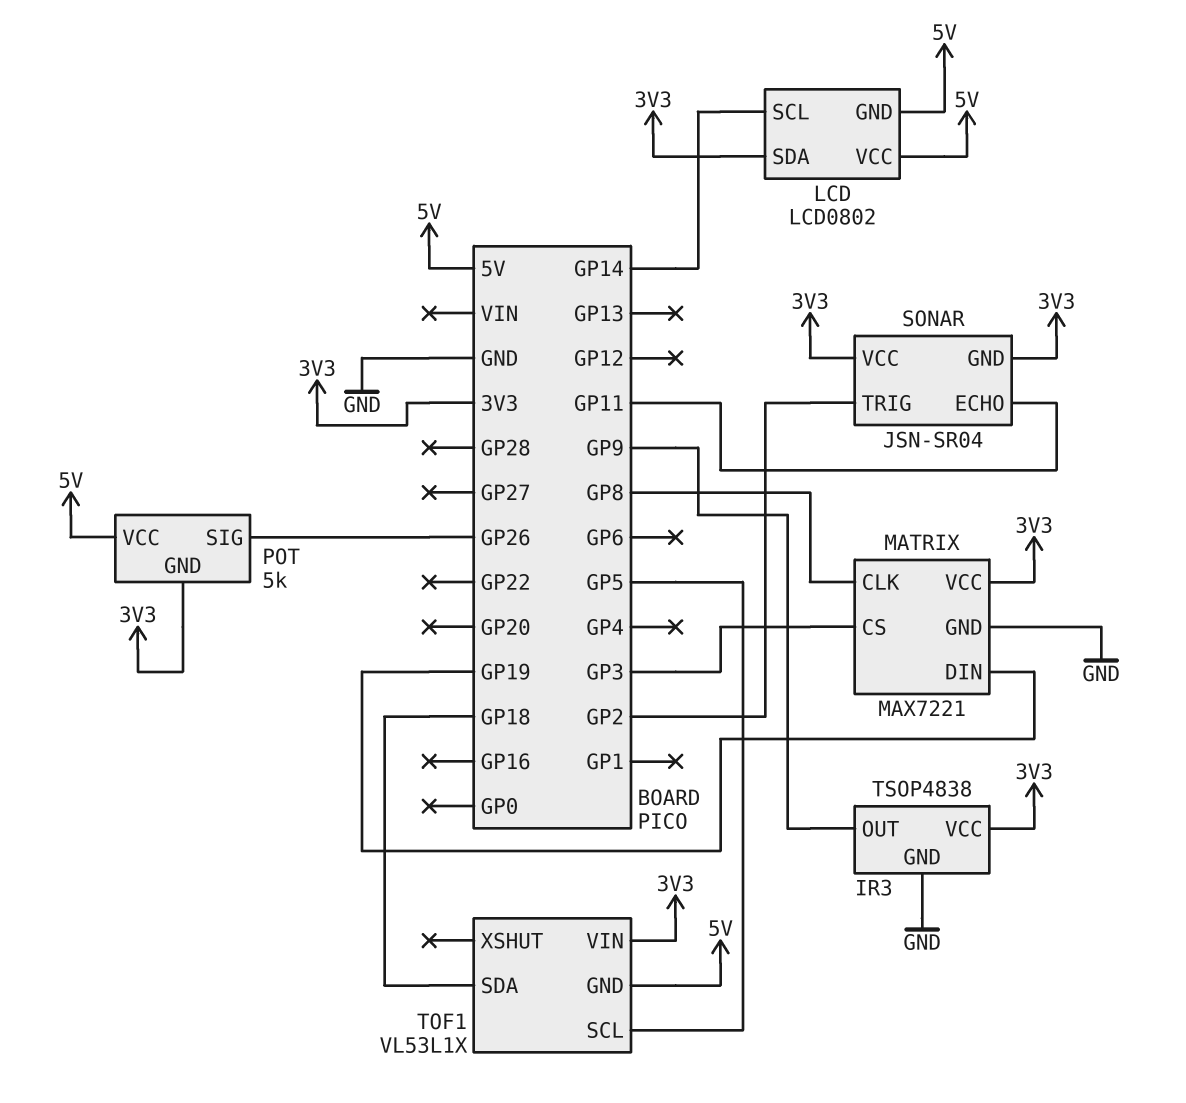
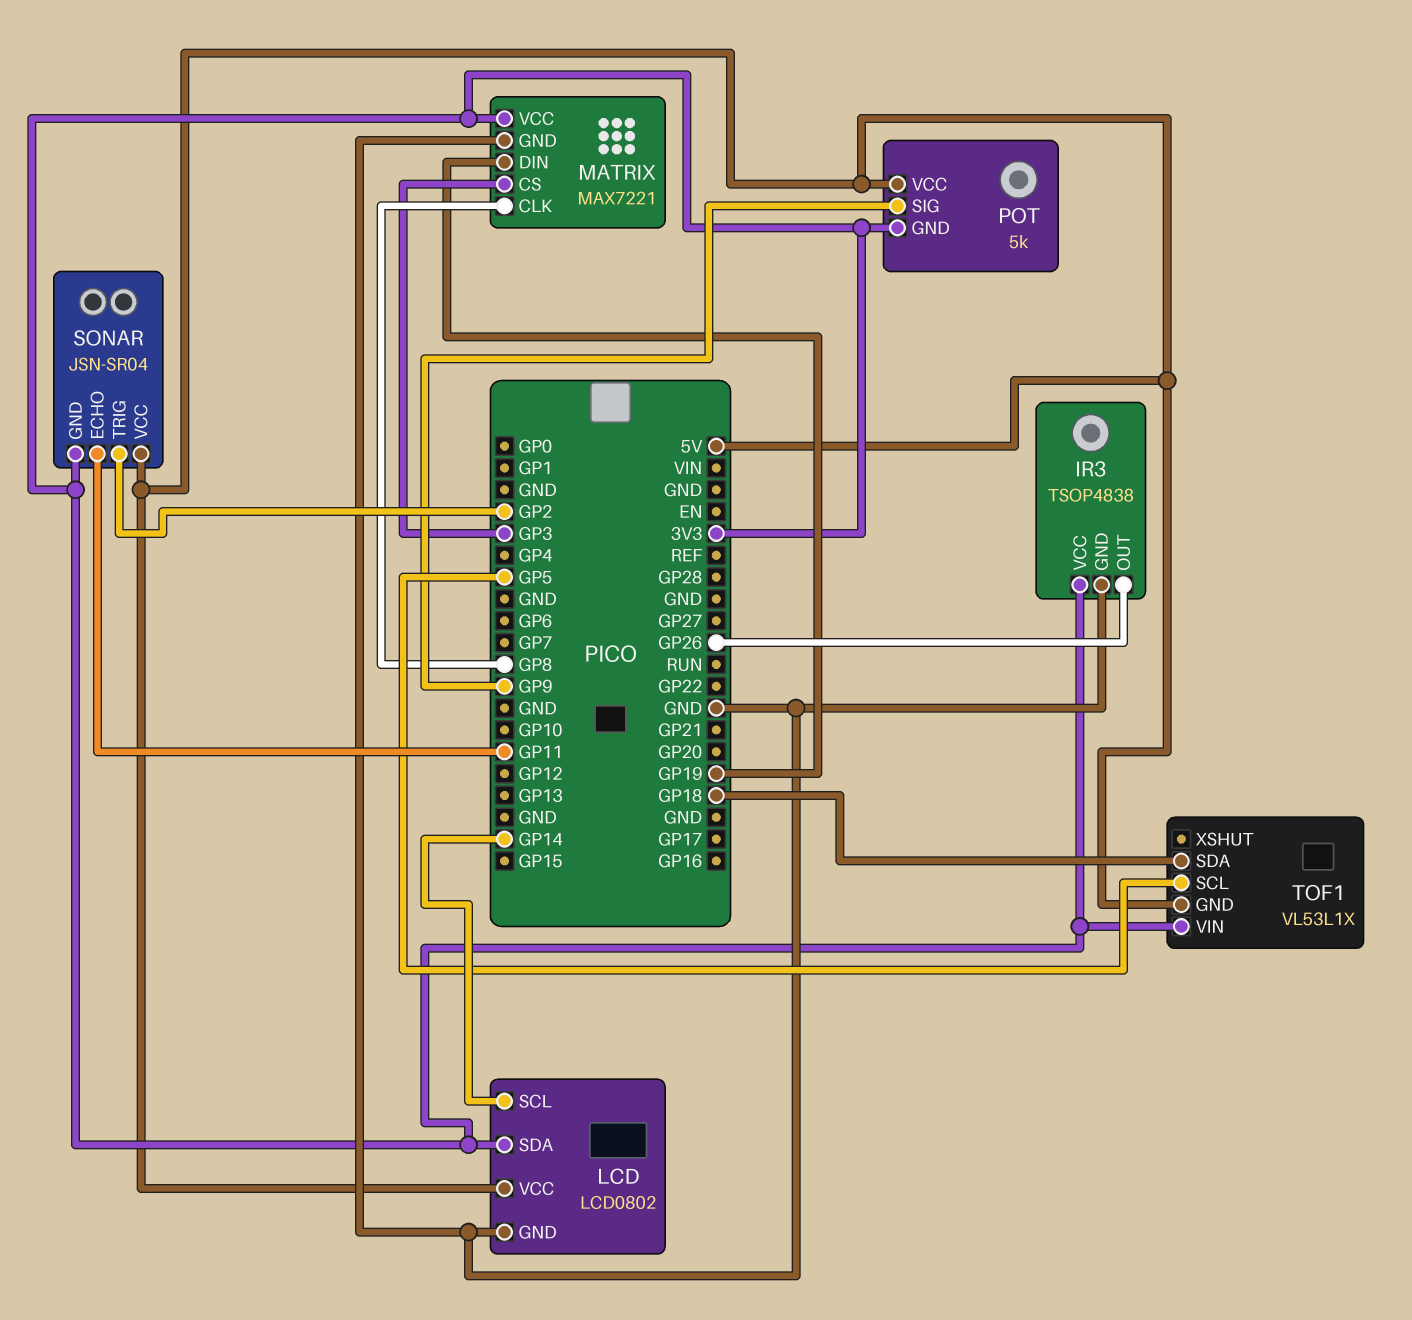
IR3 pin OUT: GP9 -> GP26
LCD pin GND: 5V -> GND
POT pin SIG: GP26 -> GP9
SONAR pin VCC: 3V3 -> 5V

